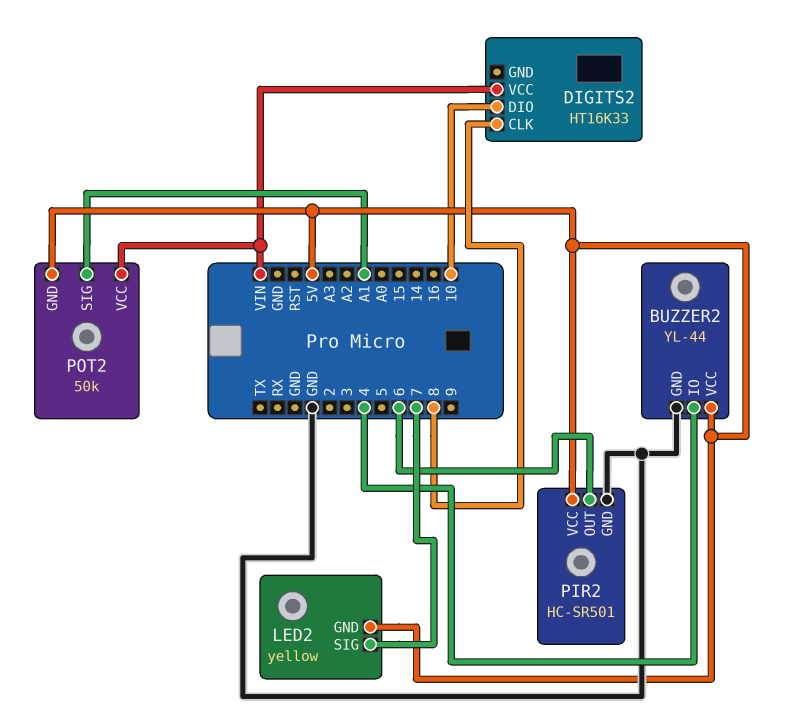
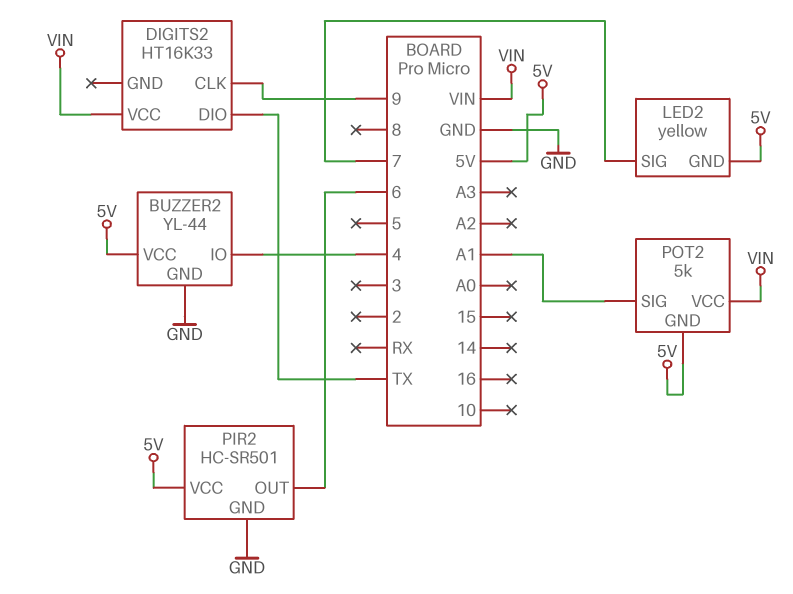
DIGITS2 pin CLK: 8 -> 9
DIGITS2 pin DIO: 10 -> TX
POT2: 50k -> 5k

